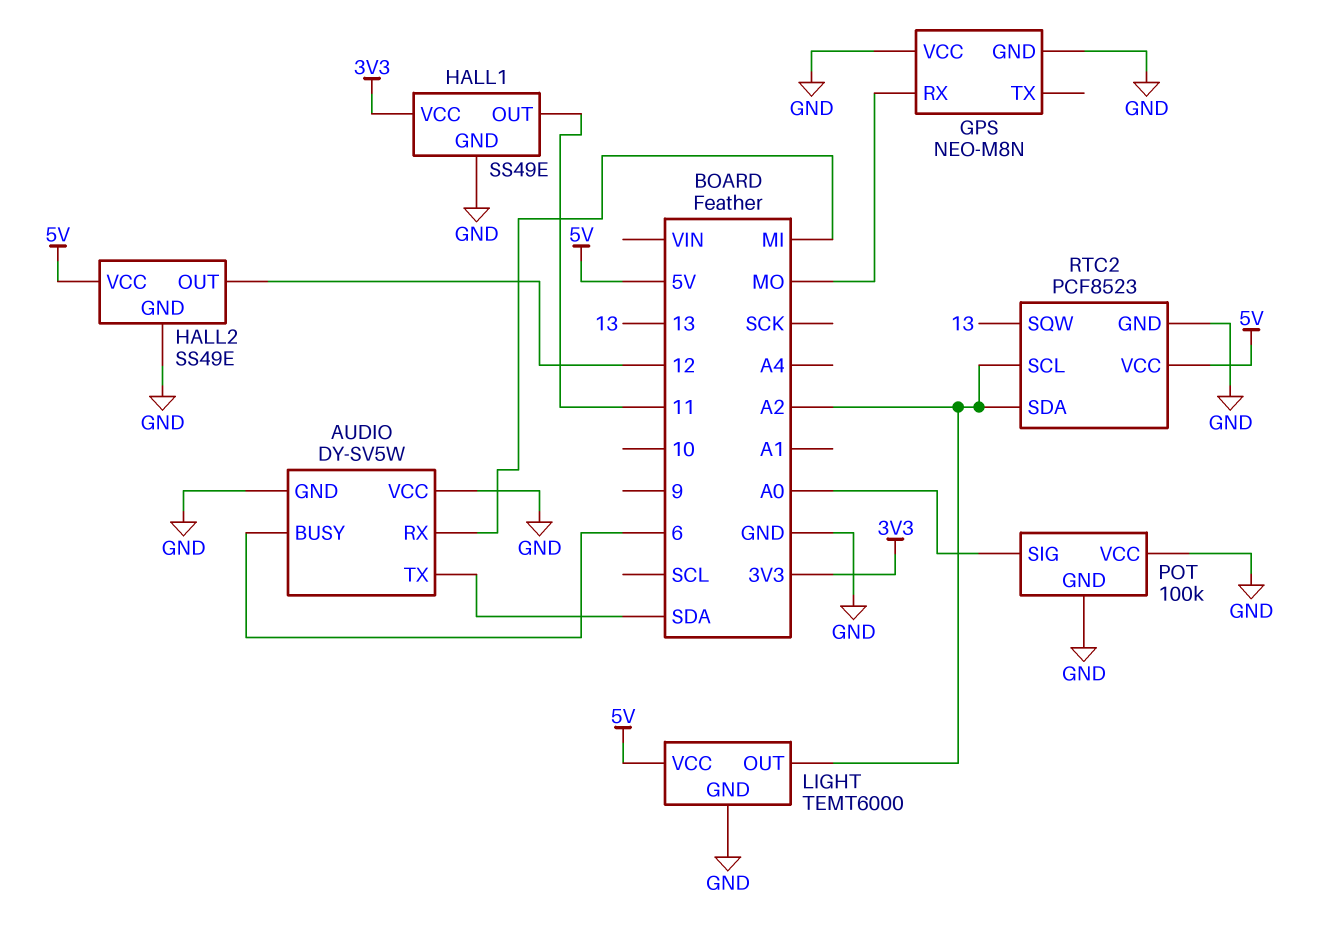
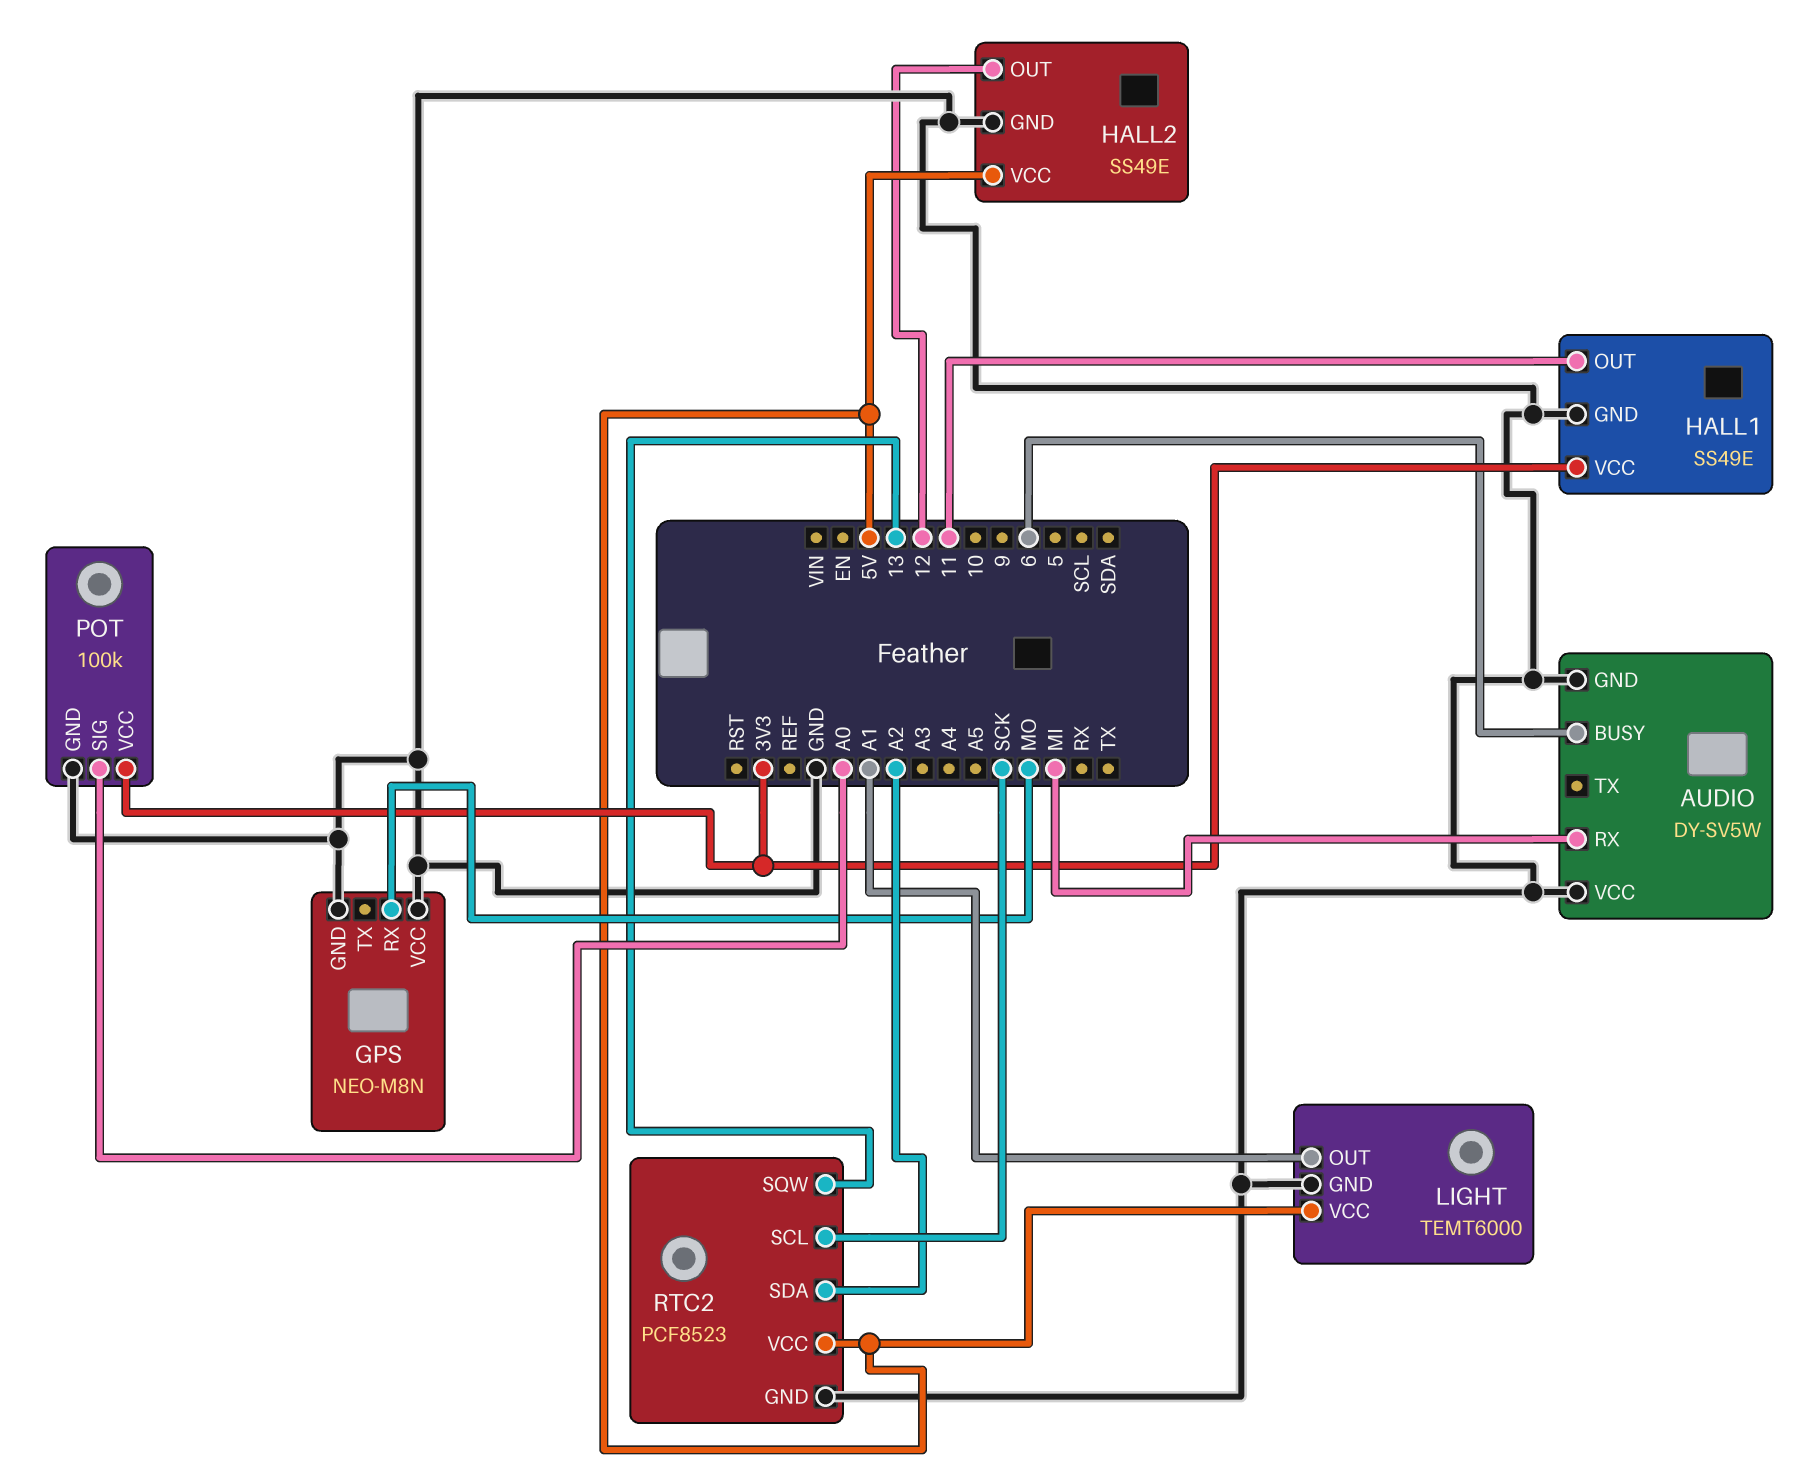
AUDIO pin TX: SDA -> none
LIGHT pin OUT: A2 -> A1
POT pin VCC: GND -> 3V3
RTC2 pin SCL: A2 -> SCK

